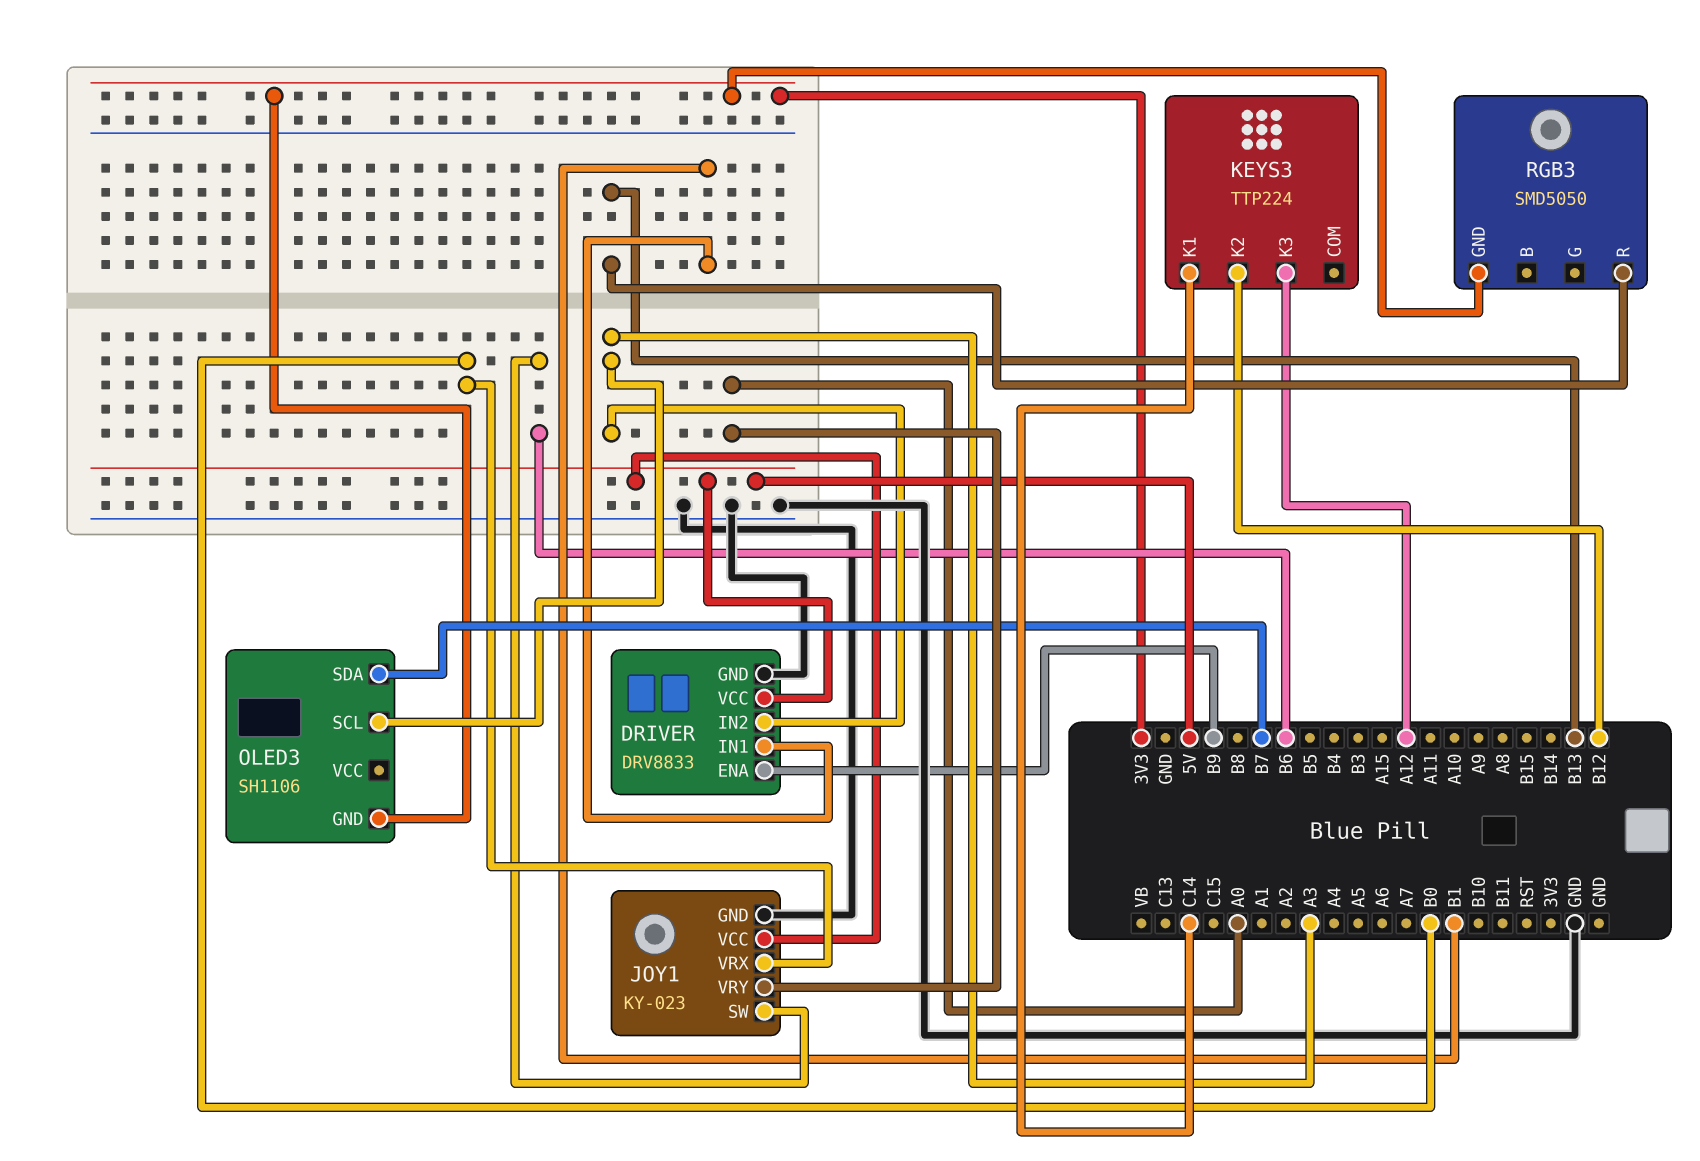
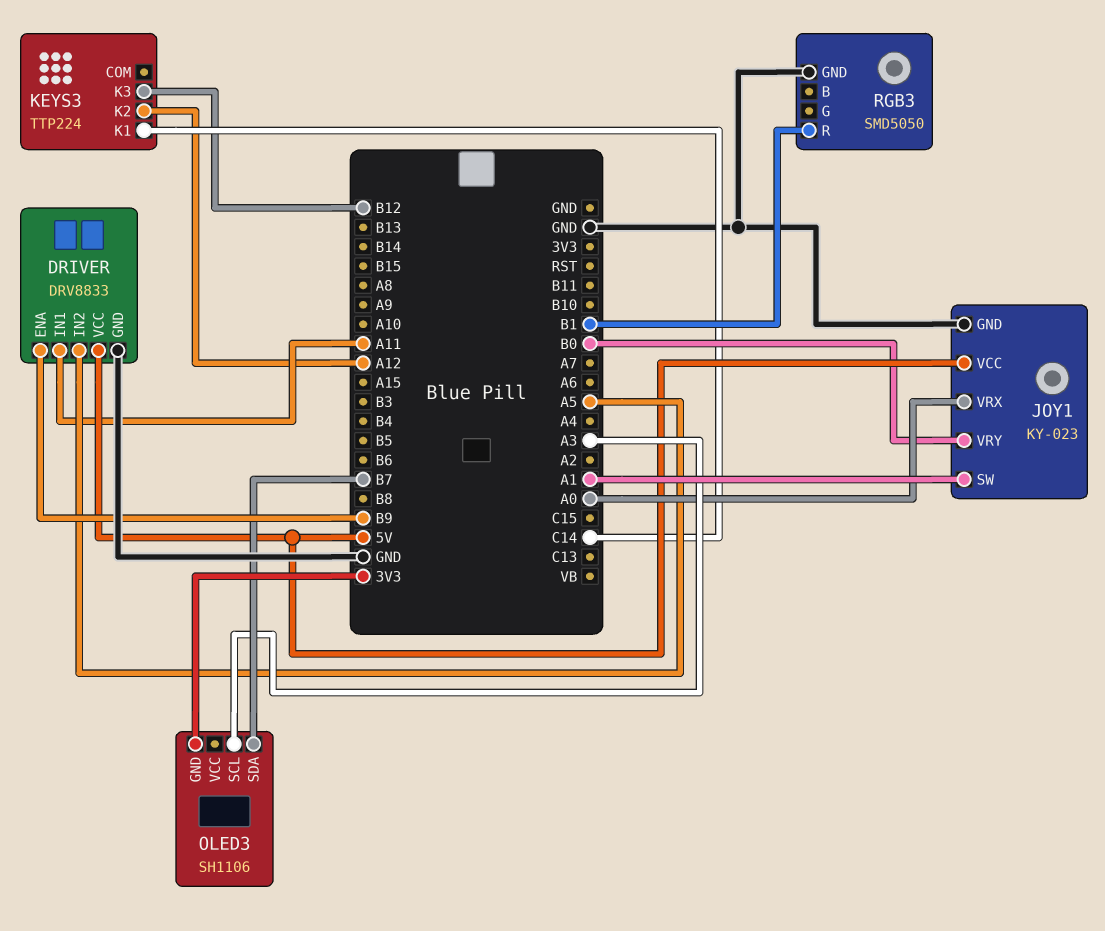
DRIVER pin IN1: B1 -> A11
DRIVER pin IN2: A3 -> A5
JOY1 pin SW: B6 -> A1
JOY1 pin VRX: B0 -> A0
JOY1 pin VRY: A0 -> B0
KEYS3 pin K2: B12 -> A12
KEYS3 pin K3: A12 -> B12
RGB3 pin GND: 3V3 -> GND
RGB3 pin R: B13 -> B1

